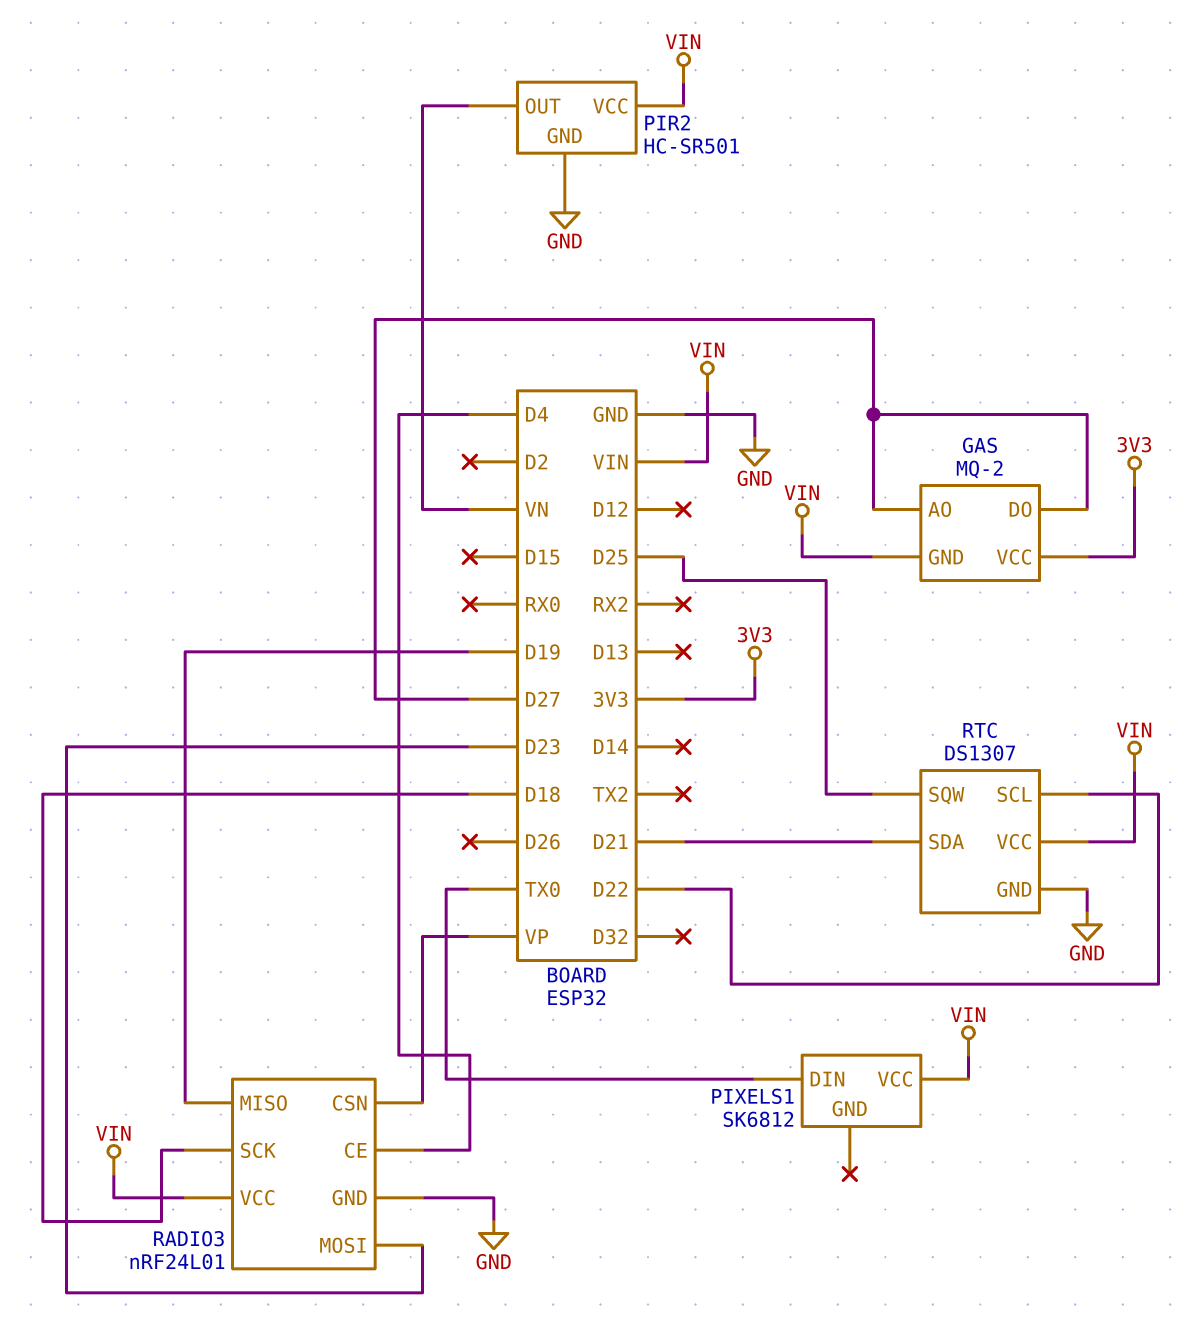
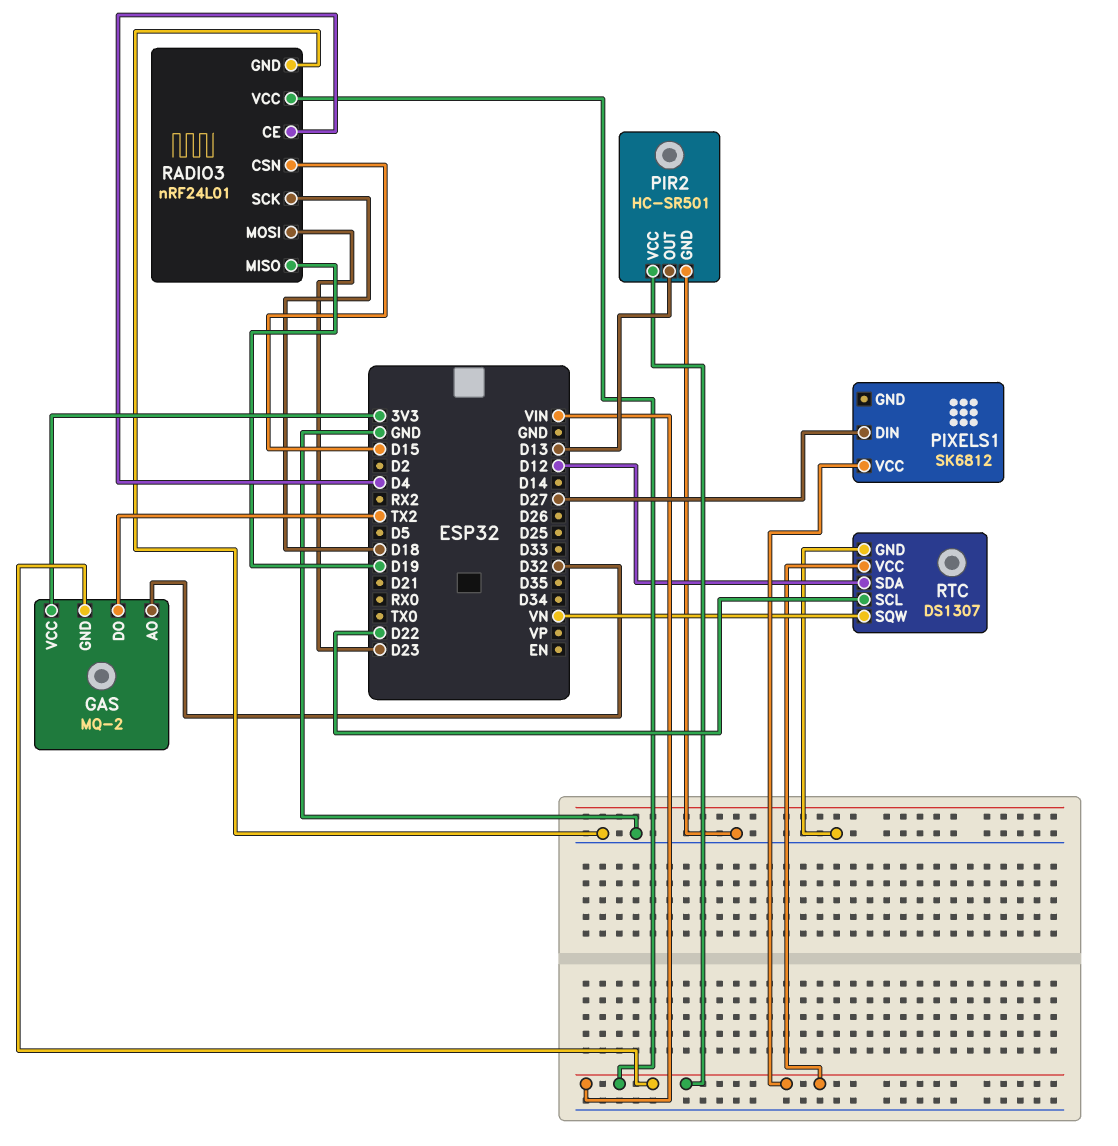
GAS pin AO: D27 -> D32
GAS pin DO: D27 -> TX2
PIR2 pin OUT: VN -> D13
PIXELS1 pin DIN: TX0 -> D27
RADIO3 pin CSN: VP -> D15
RTC pin SDA: D21 -> D12
RTC pin SQW: D25 -> VN

